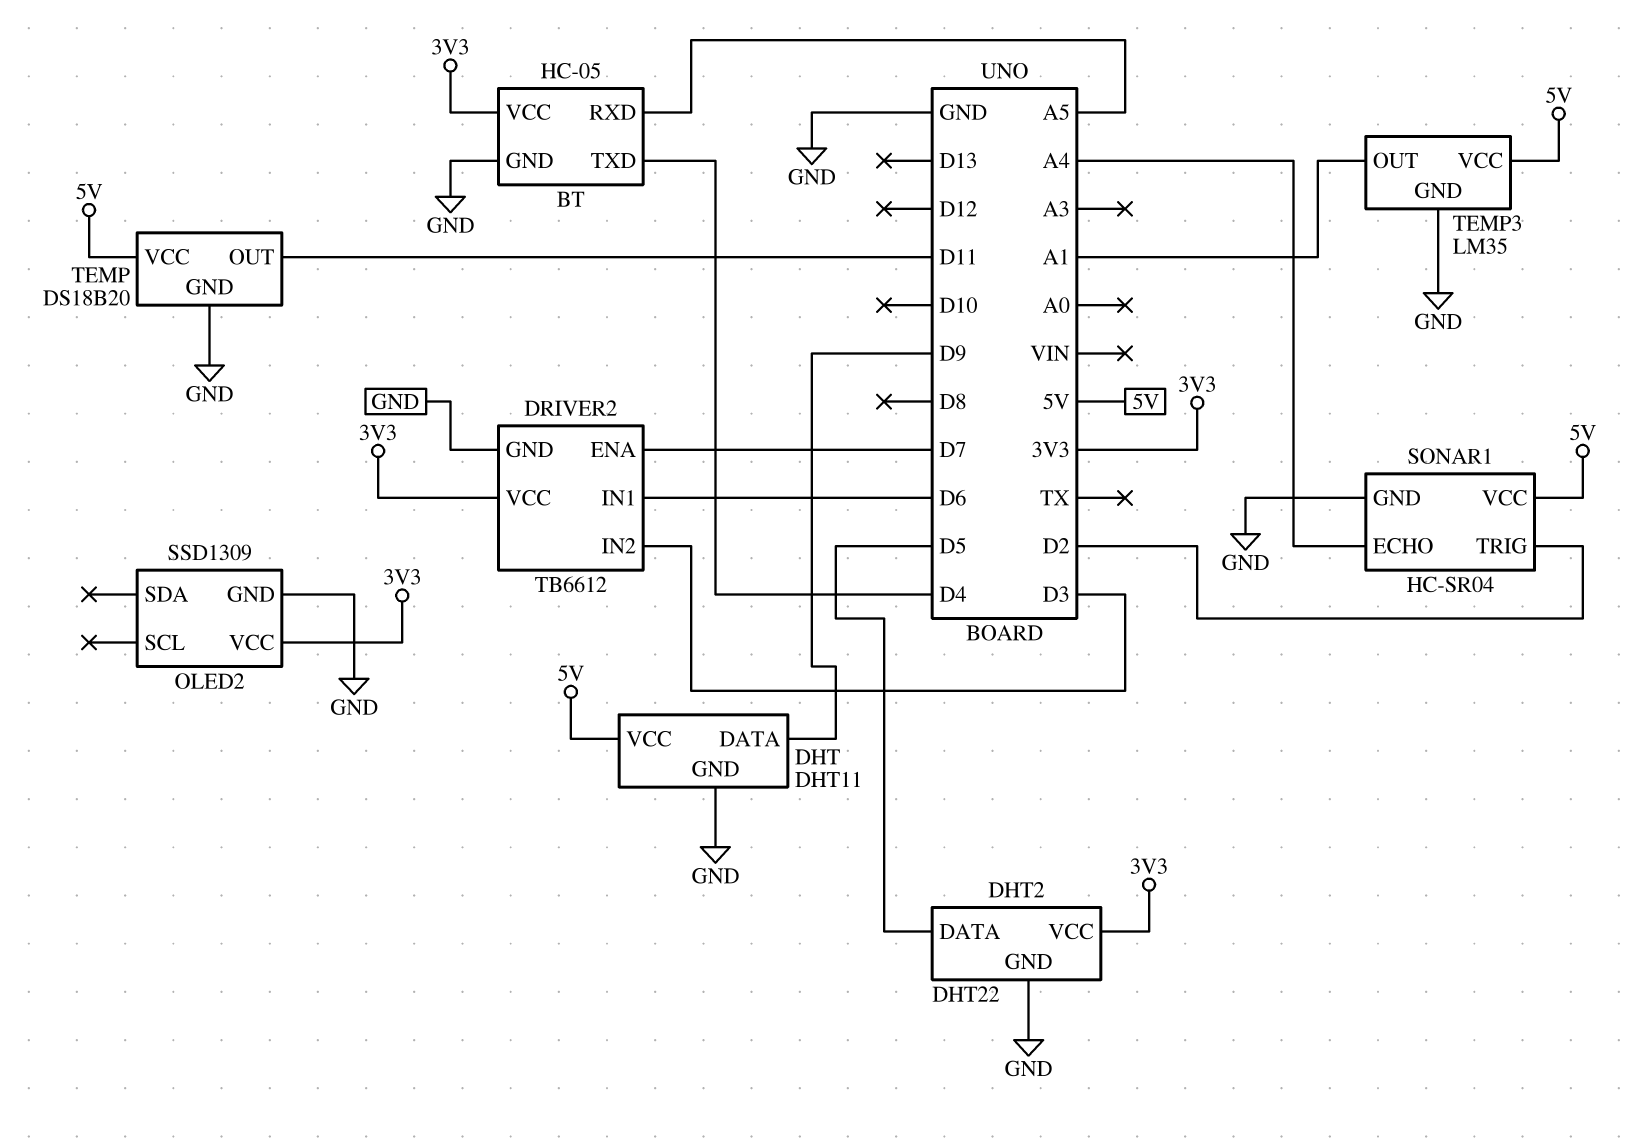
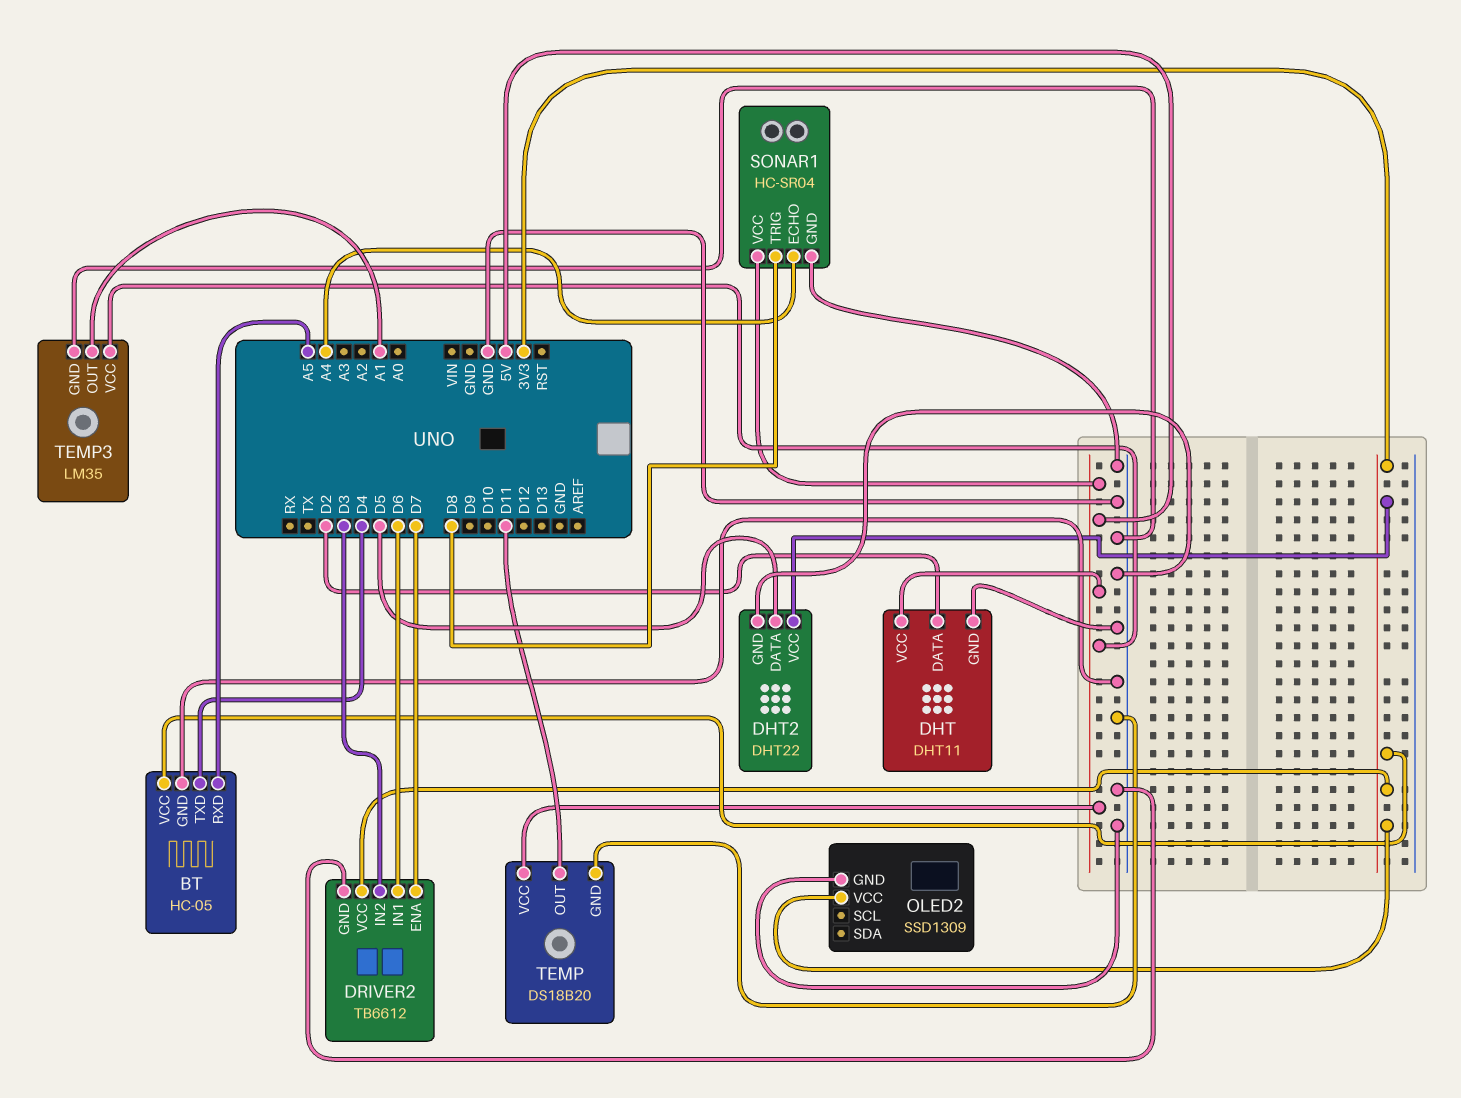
DHT pin DATA: D9 -> D2
SONAR1 pin TRIG: D2 -> D8

